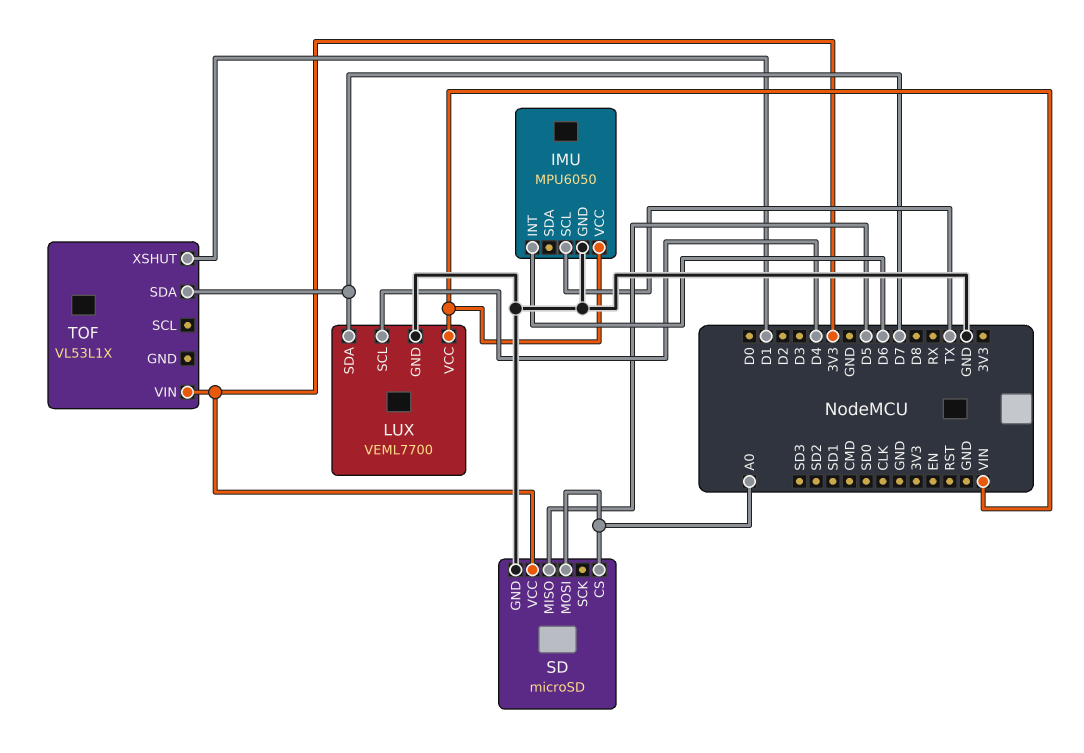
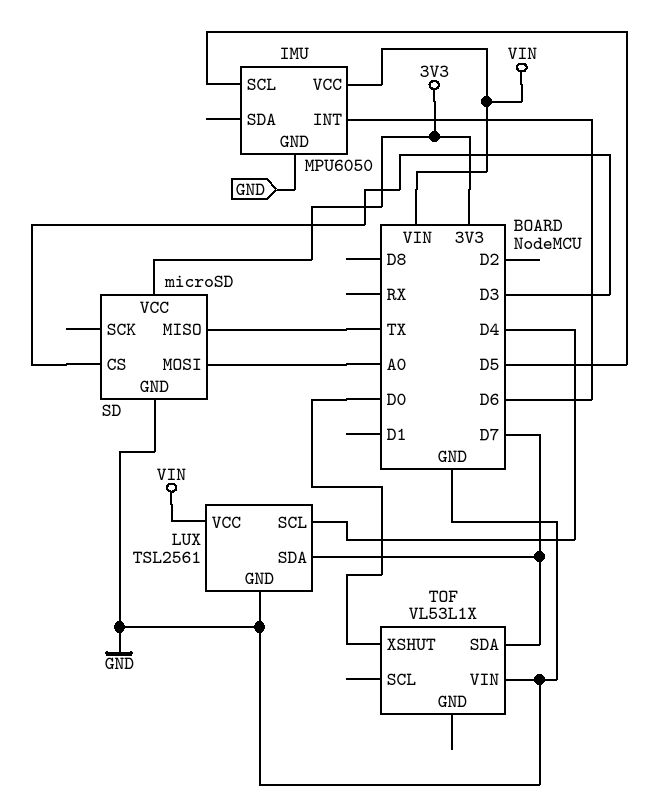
IMU pin SCL: TX -> D5
LUX: VEML7700 -> TSL2561
SD pin CS: A0 -> D3
SD pin MISO: D5 -> TX
TOF pin VIN: 3V3 -> GND
TOF pin XSHUT: D1 -> D0

